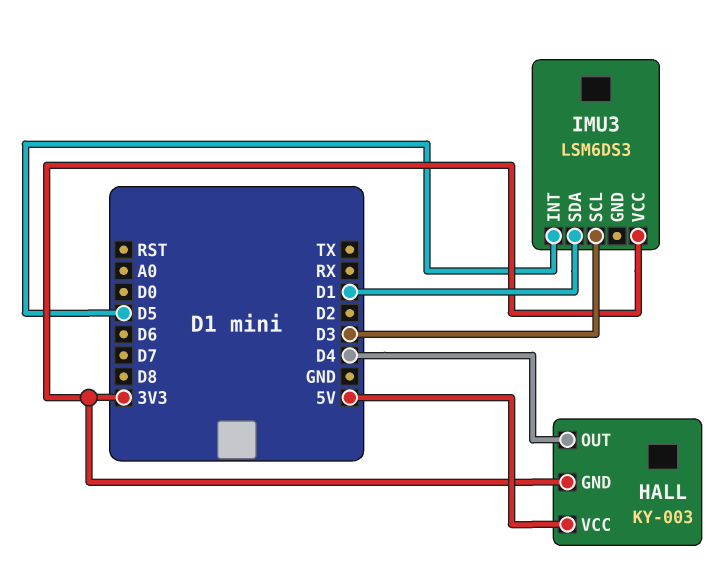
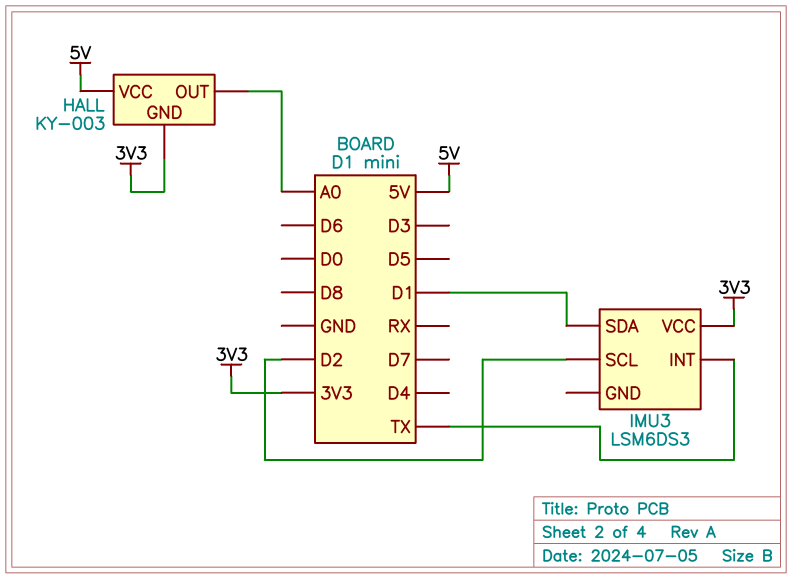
HALL pin OUT: D4 -> A0
IMU3 pin INT: D5 -> TX
IMU3 pin SCL: D3 -> D2

